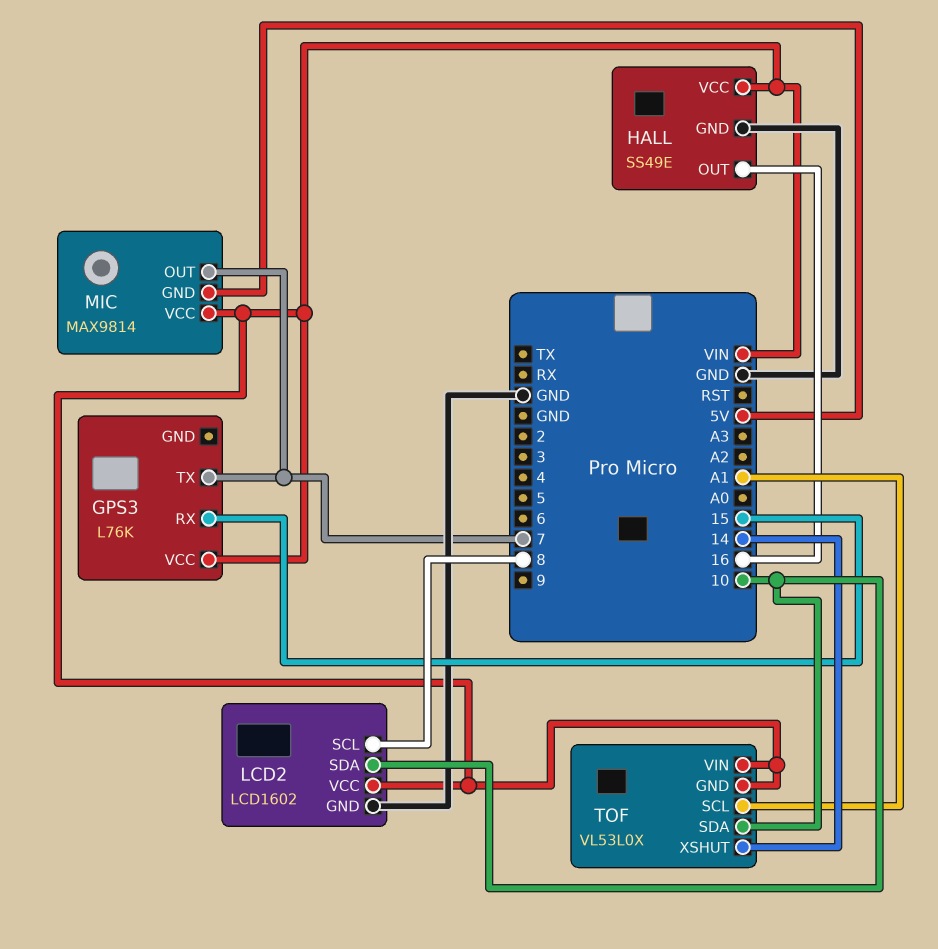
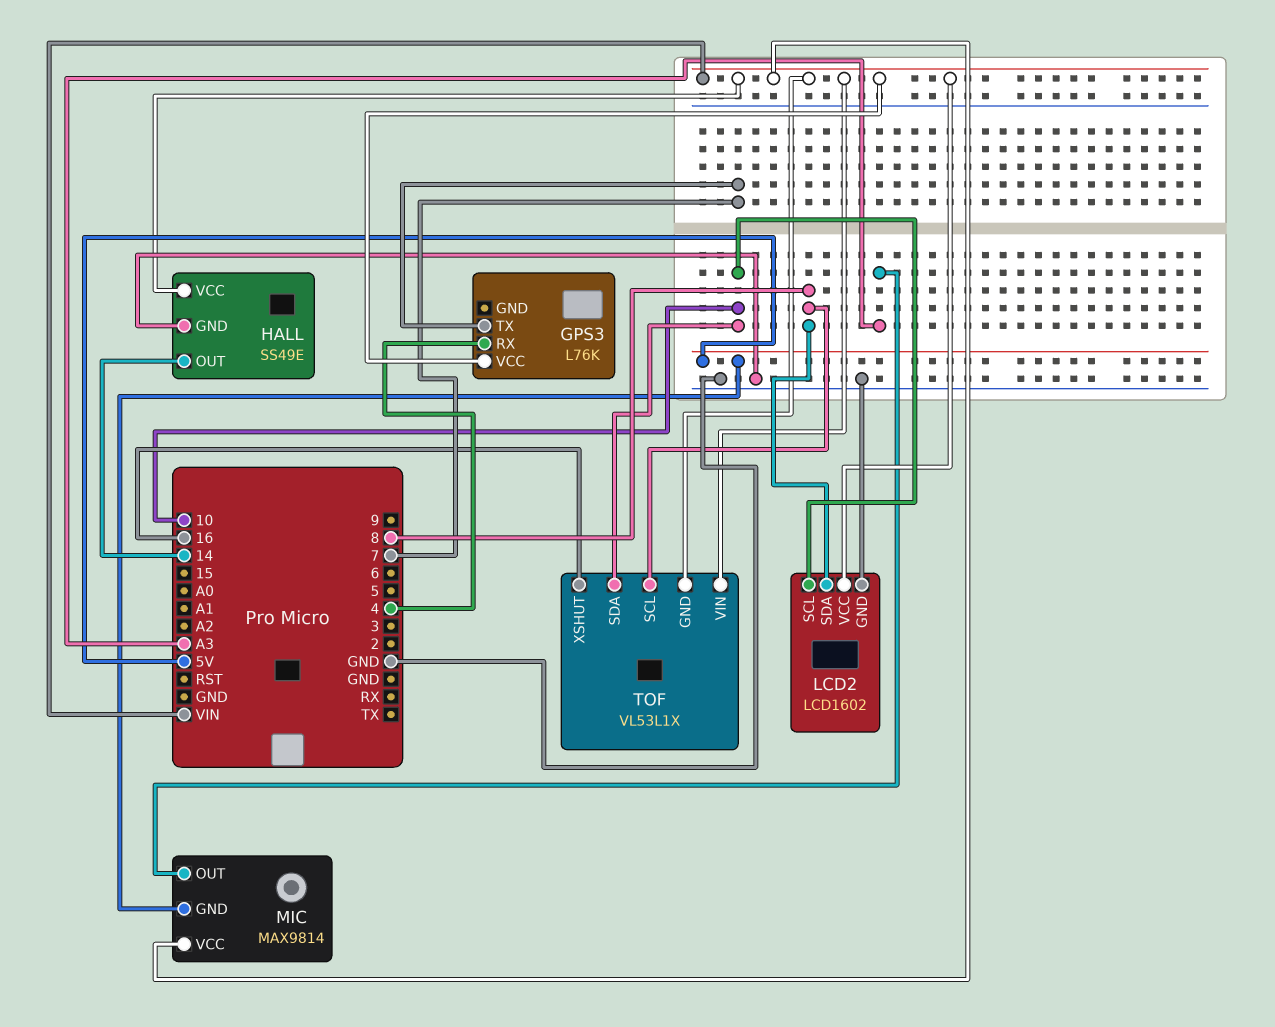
GPS3 pin RX: 15 -> 4
HALL pin OUT: 16 -> 14
LCD2 pin SCL: 8 -> 10
LCD2 pin SDA: 10 -> 8
MIC pin OUT: 7 -> A3
TOF: VL53L0X -> VL53L1X
TOF pin SCL: A1 -> 8
TOF pin XSHUT: 14 -> 16

